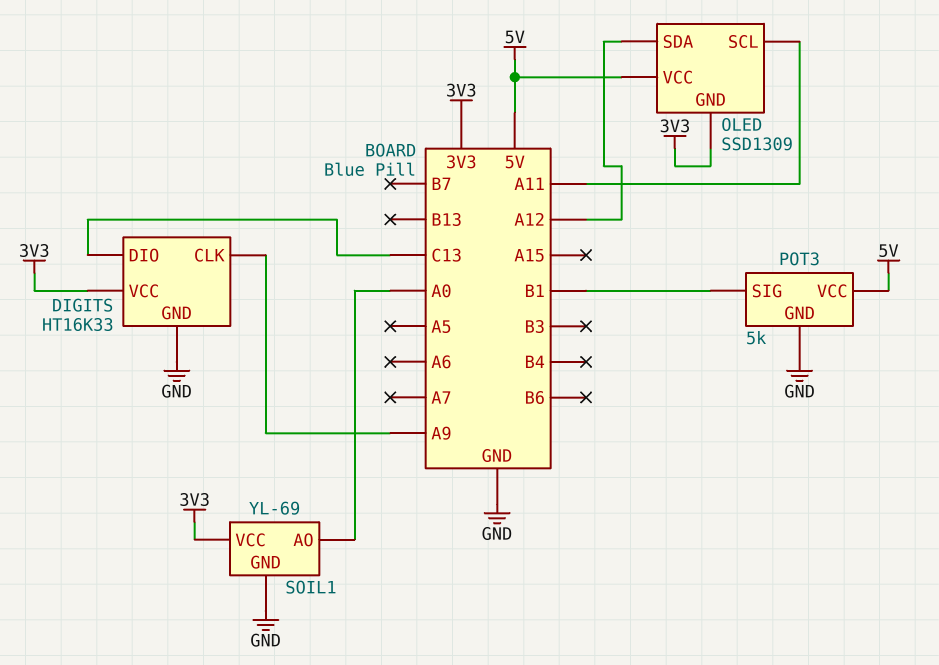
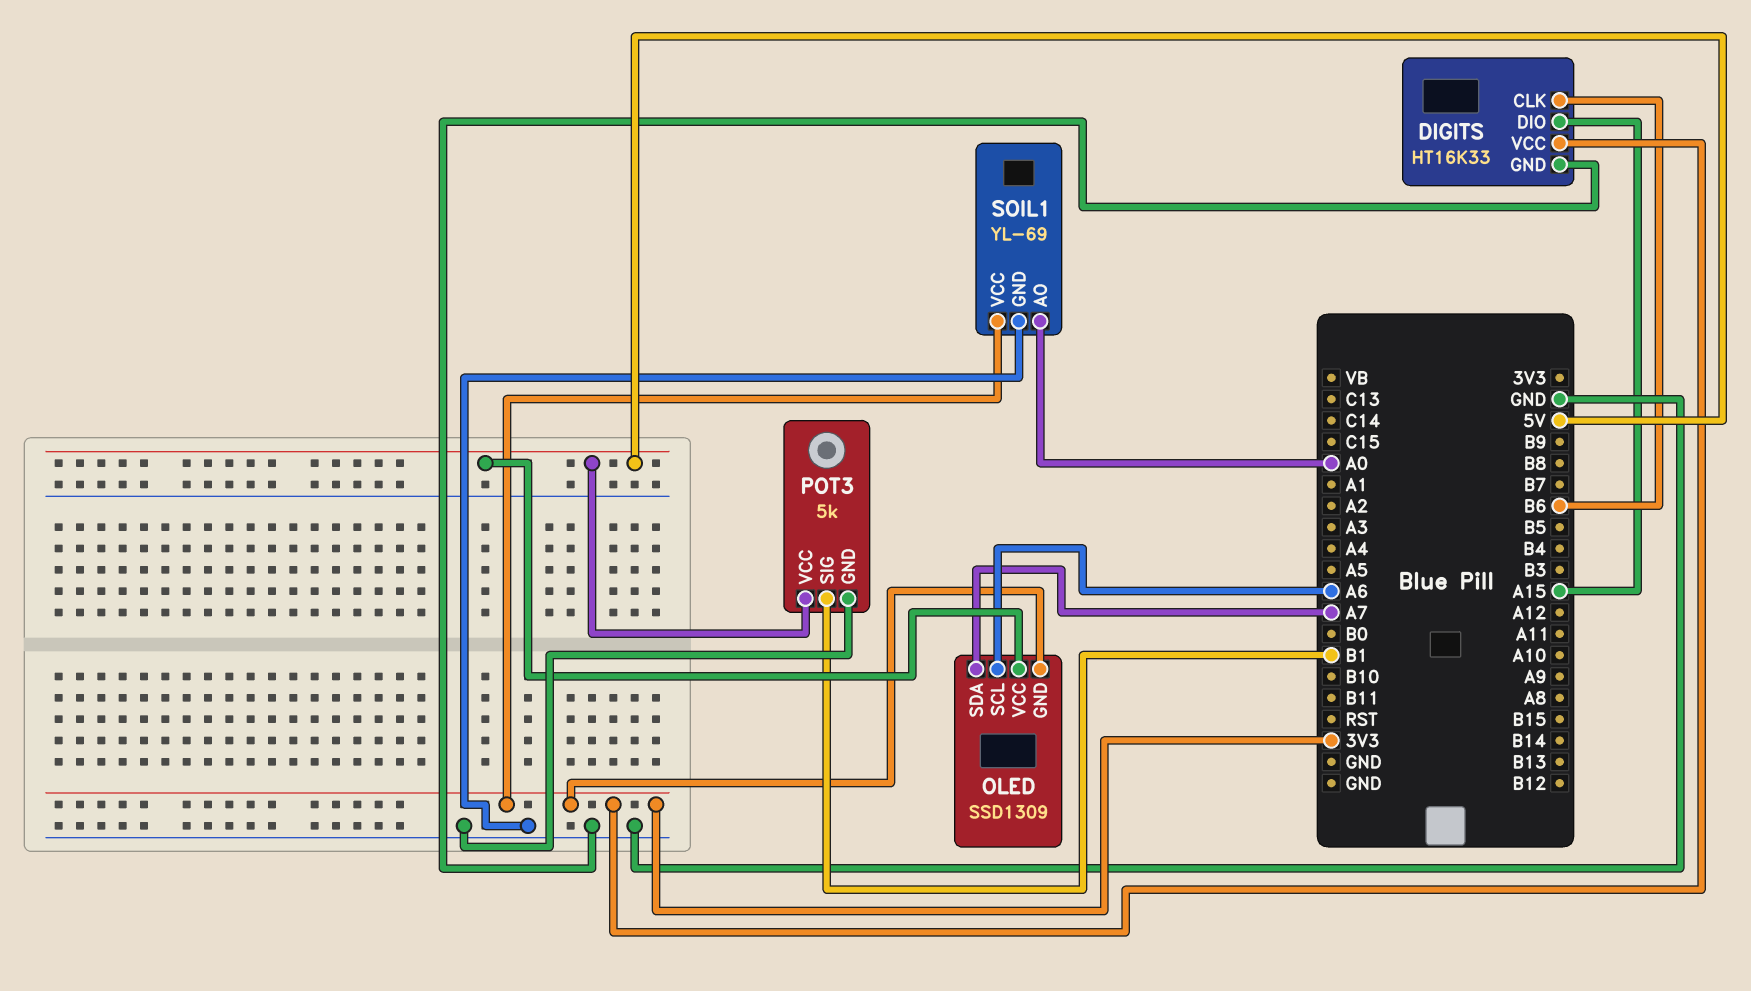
DIGITS pin CLK: A9 -> B6
DIGITS pin DIO: C13 -> A15
OLED pin SCL: A11 -> A6
OLED pin SDA: A12 -> A7

